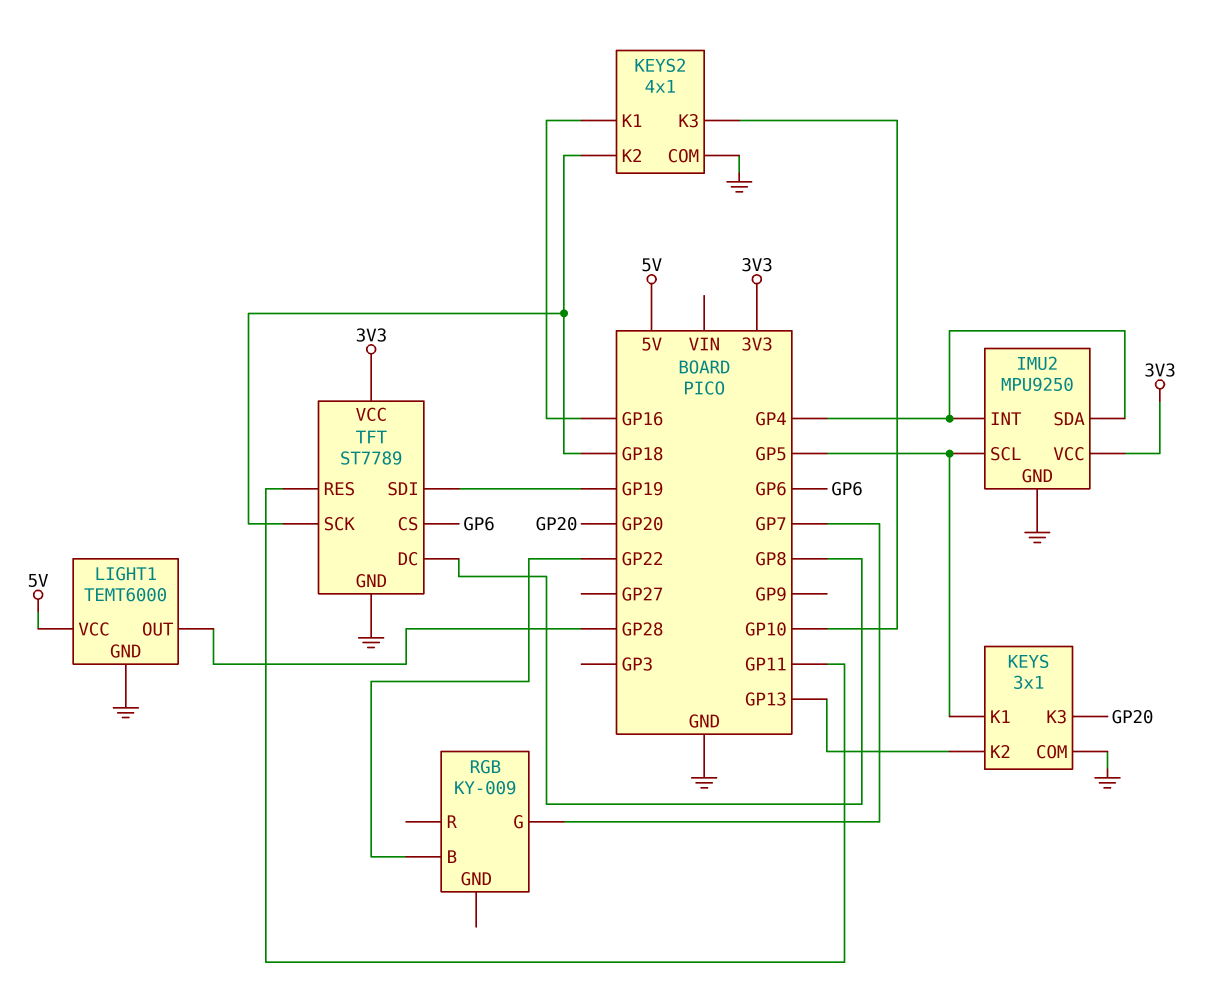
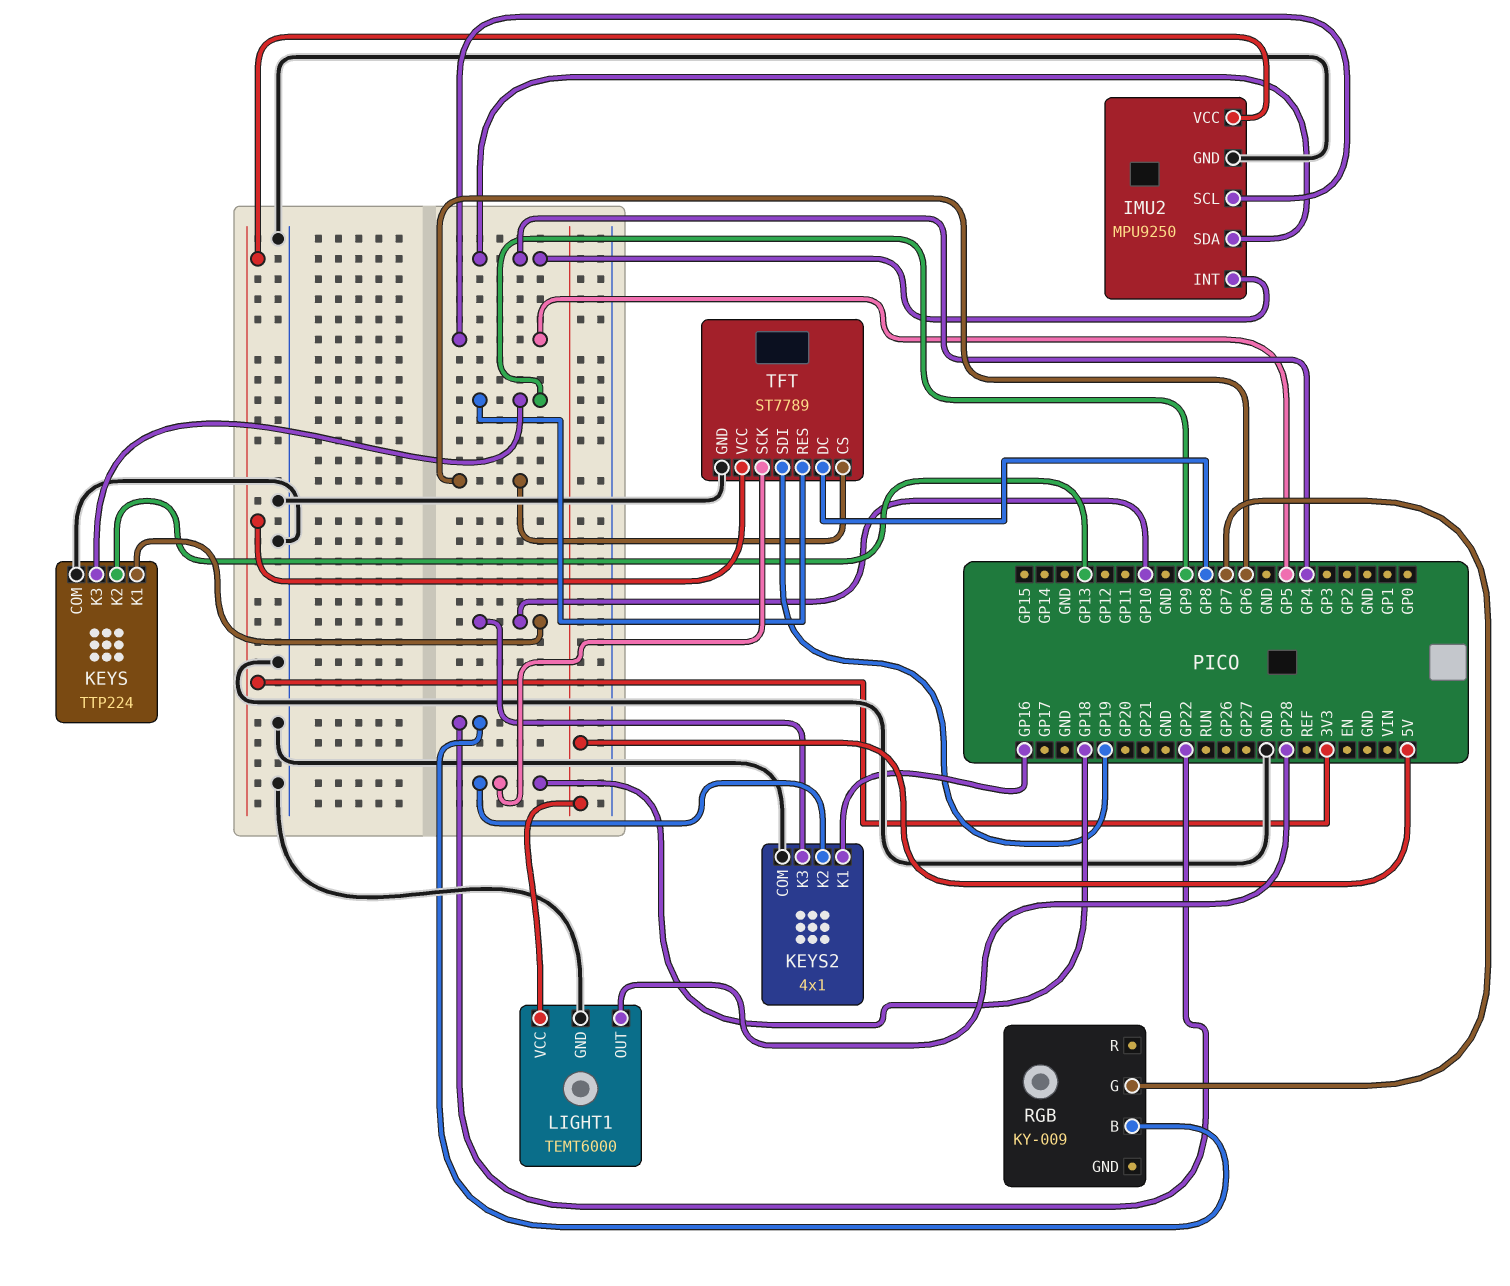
KEYS: 3x1 -> TTP224
KEYS pin K1: GP5 -> GP10
KEYS pin K3: GP20 -> GP9
TFT pin RES: GP11 -> GP9

